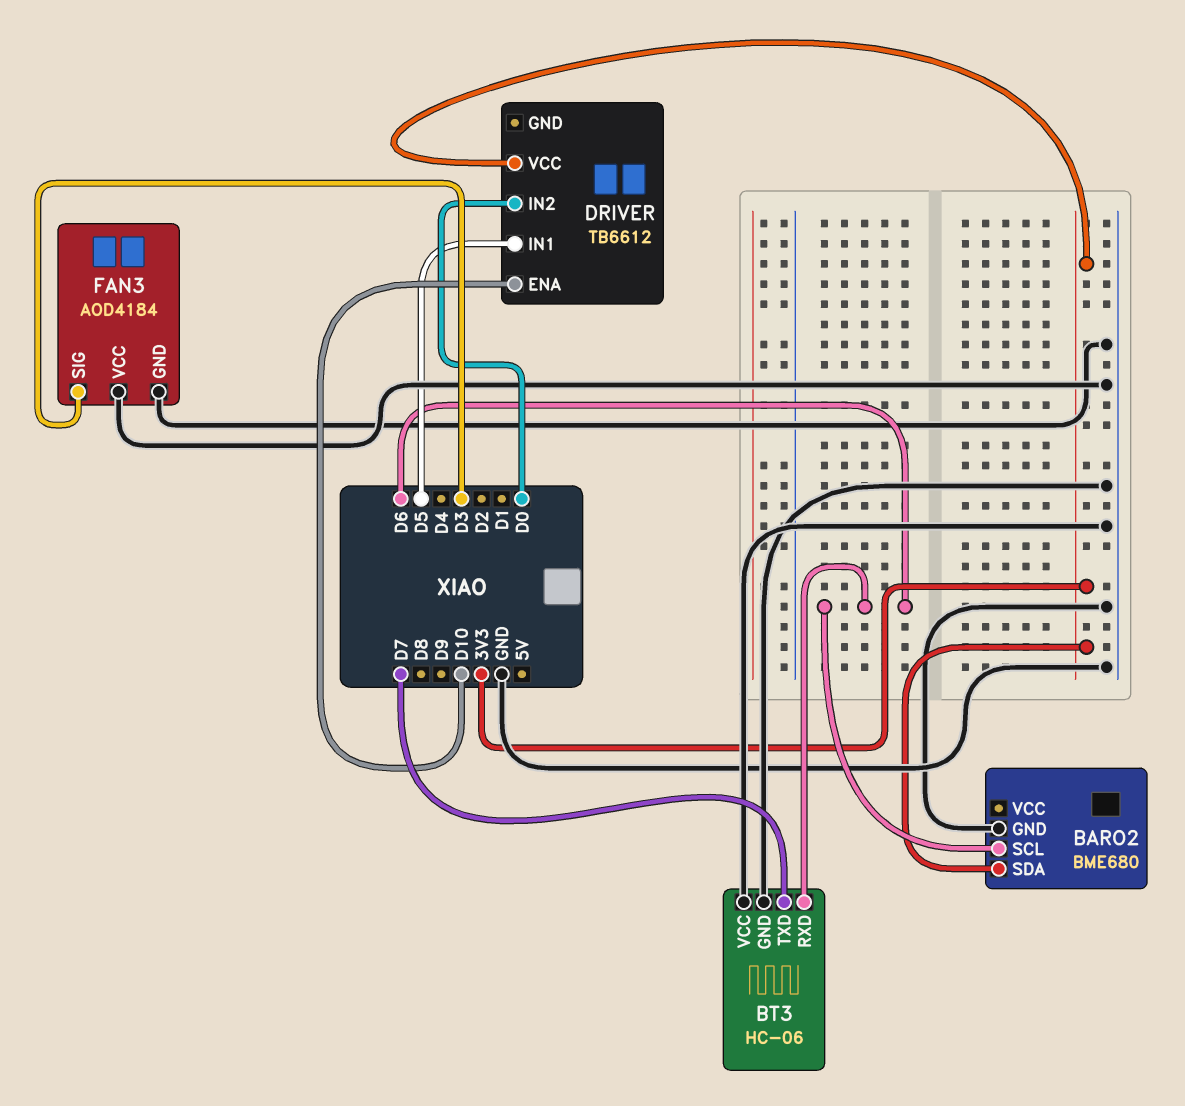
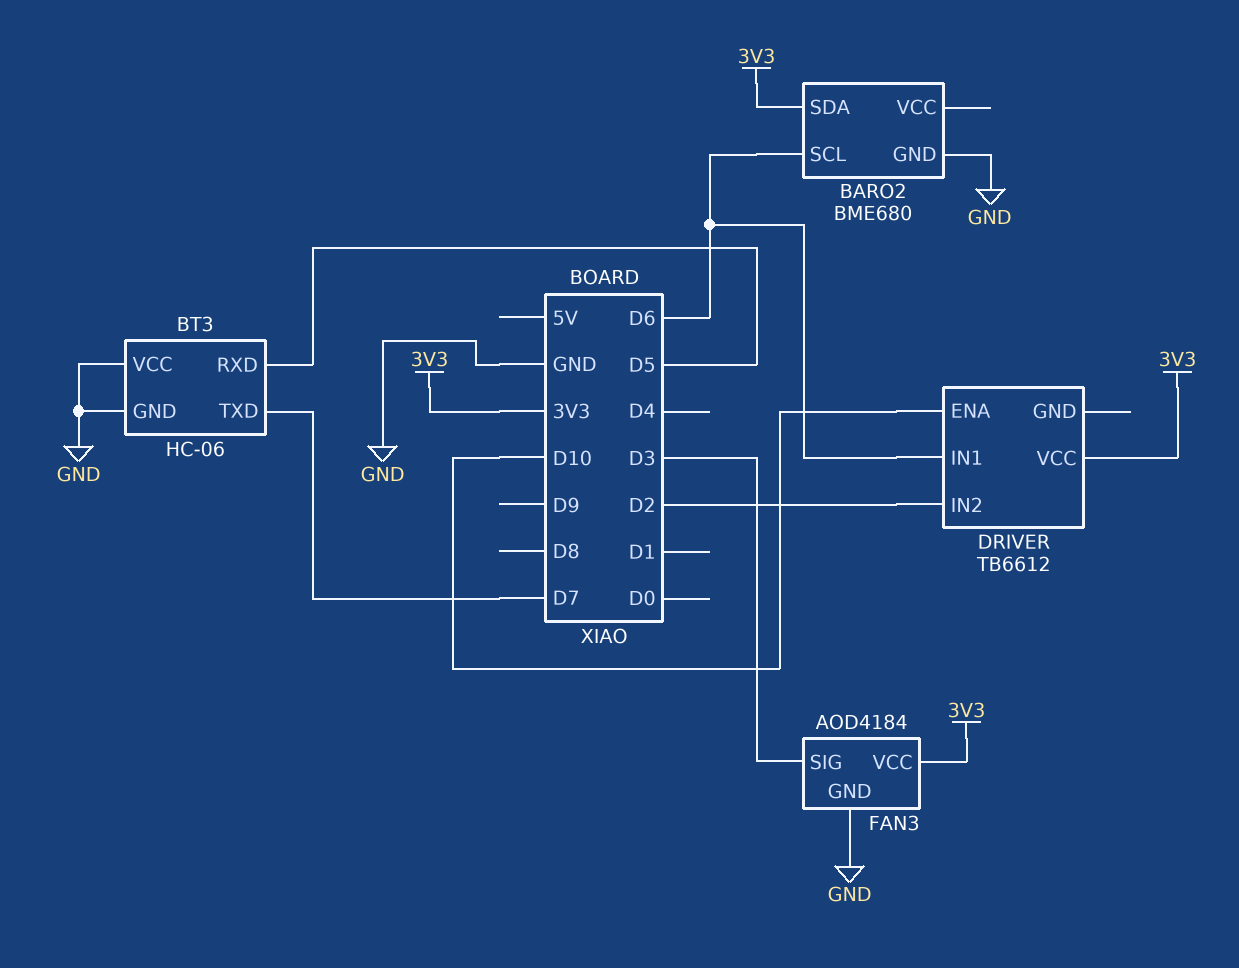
BT3 pin RXD: D6 -> D5
DRIVER pin IN1: D5 -> D6
DRIVER pin IN2: D0 -> D2
FAN3 pin VCC: GND -> 3V3

